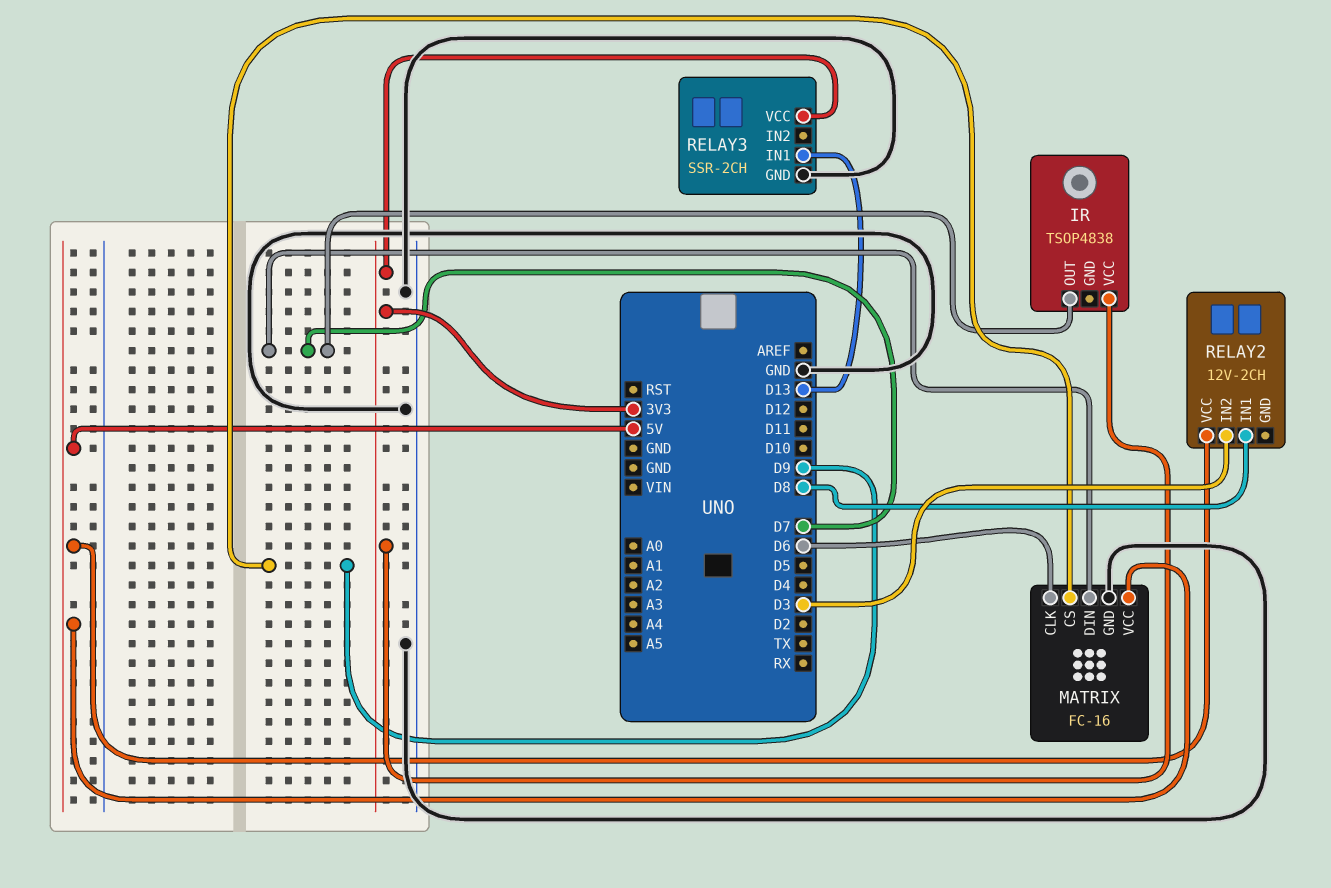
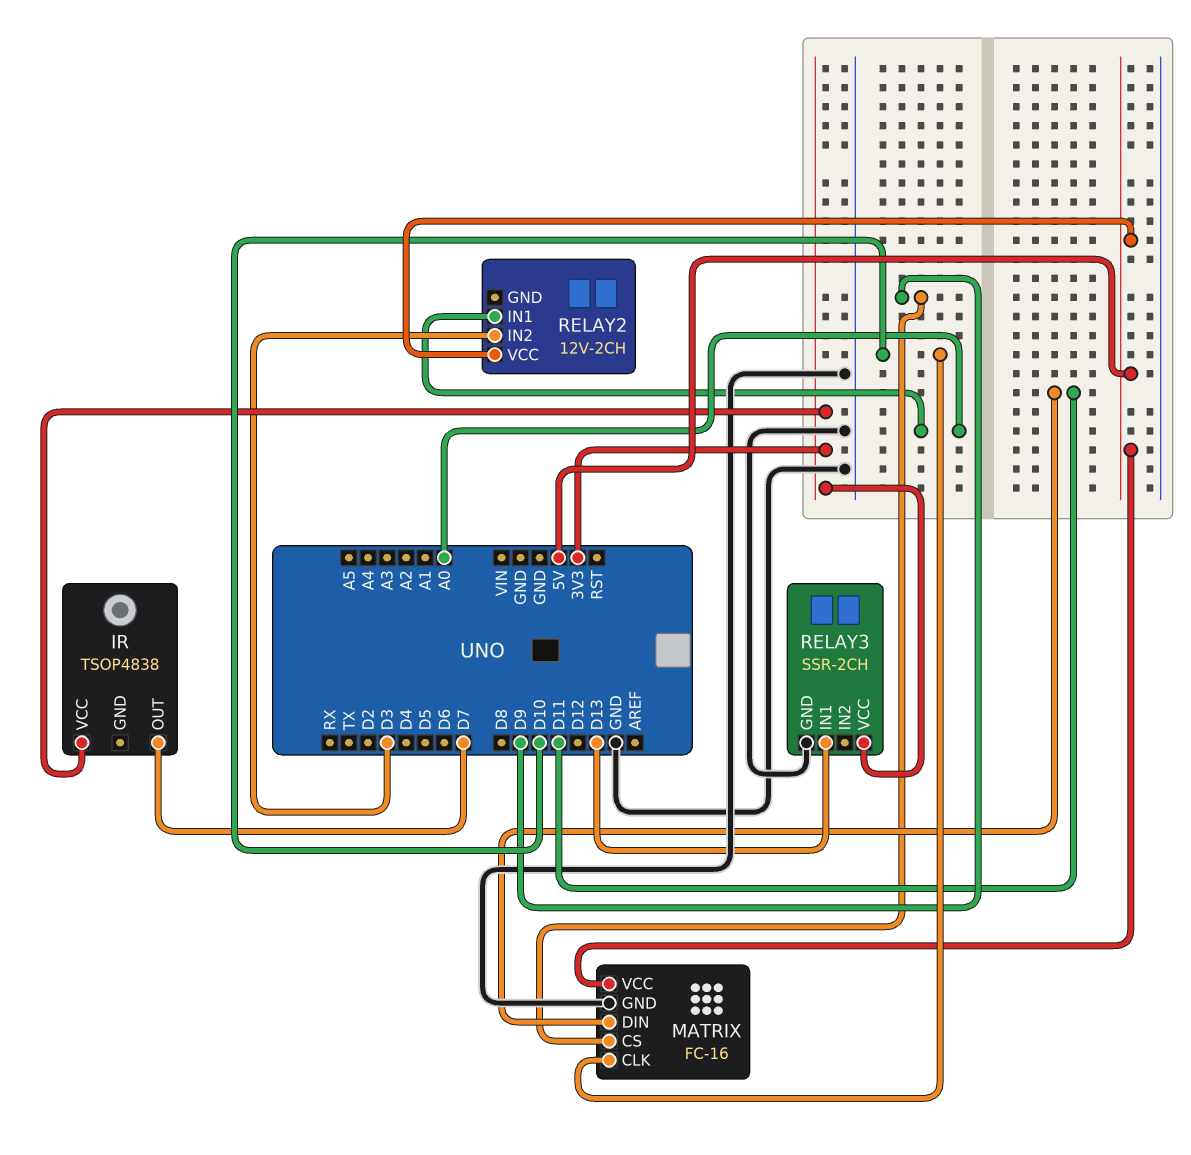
MATRIX pin CLK: D6 -> D10
MATRIX pin DIN: D7 -> D11
RELAY2 pin IN1: D8 -> A0

